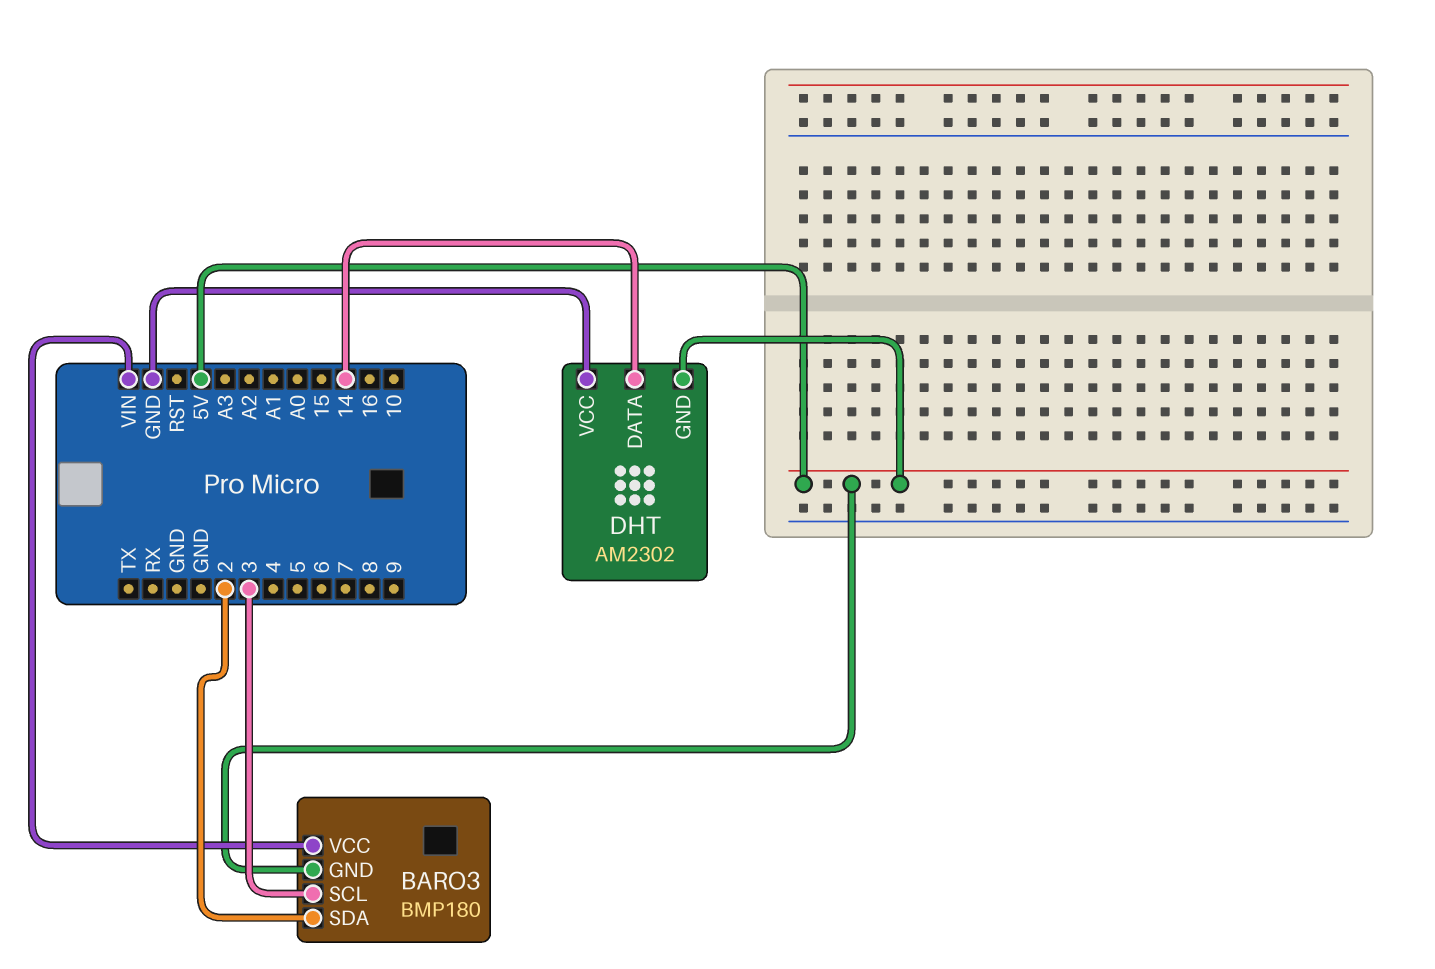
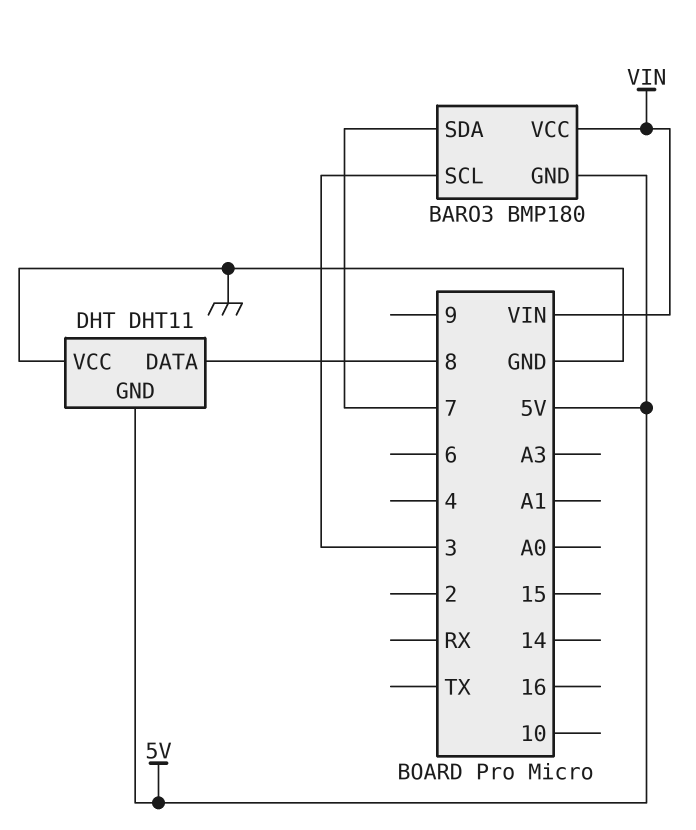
BARO3 pin SDA: 2 -> 7
DHT: AM2302 -> DHT11
DHT pin DATA: 14 -> 8

